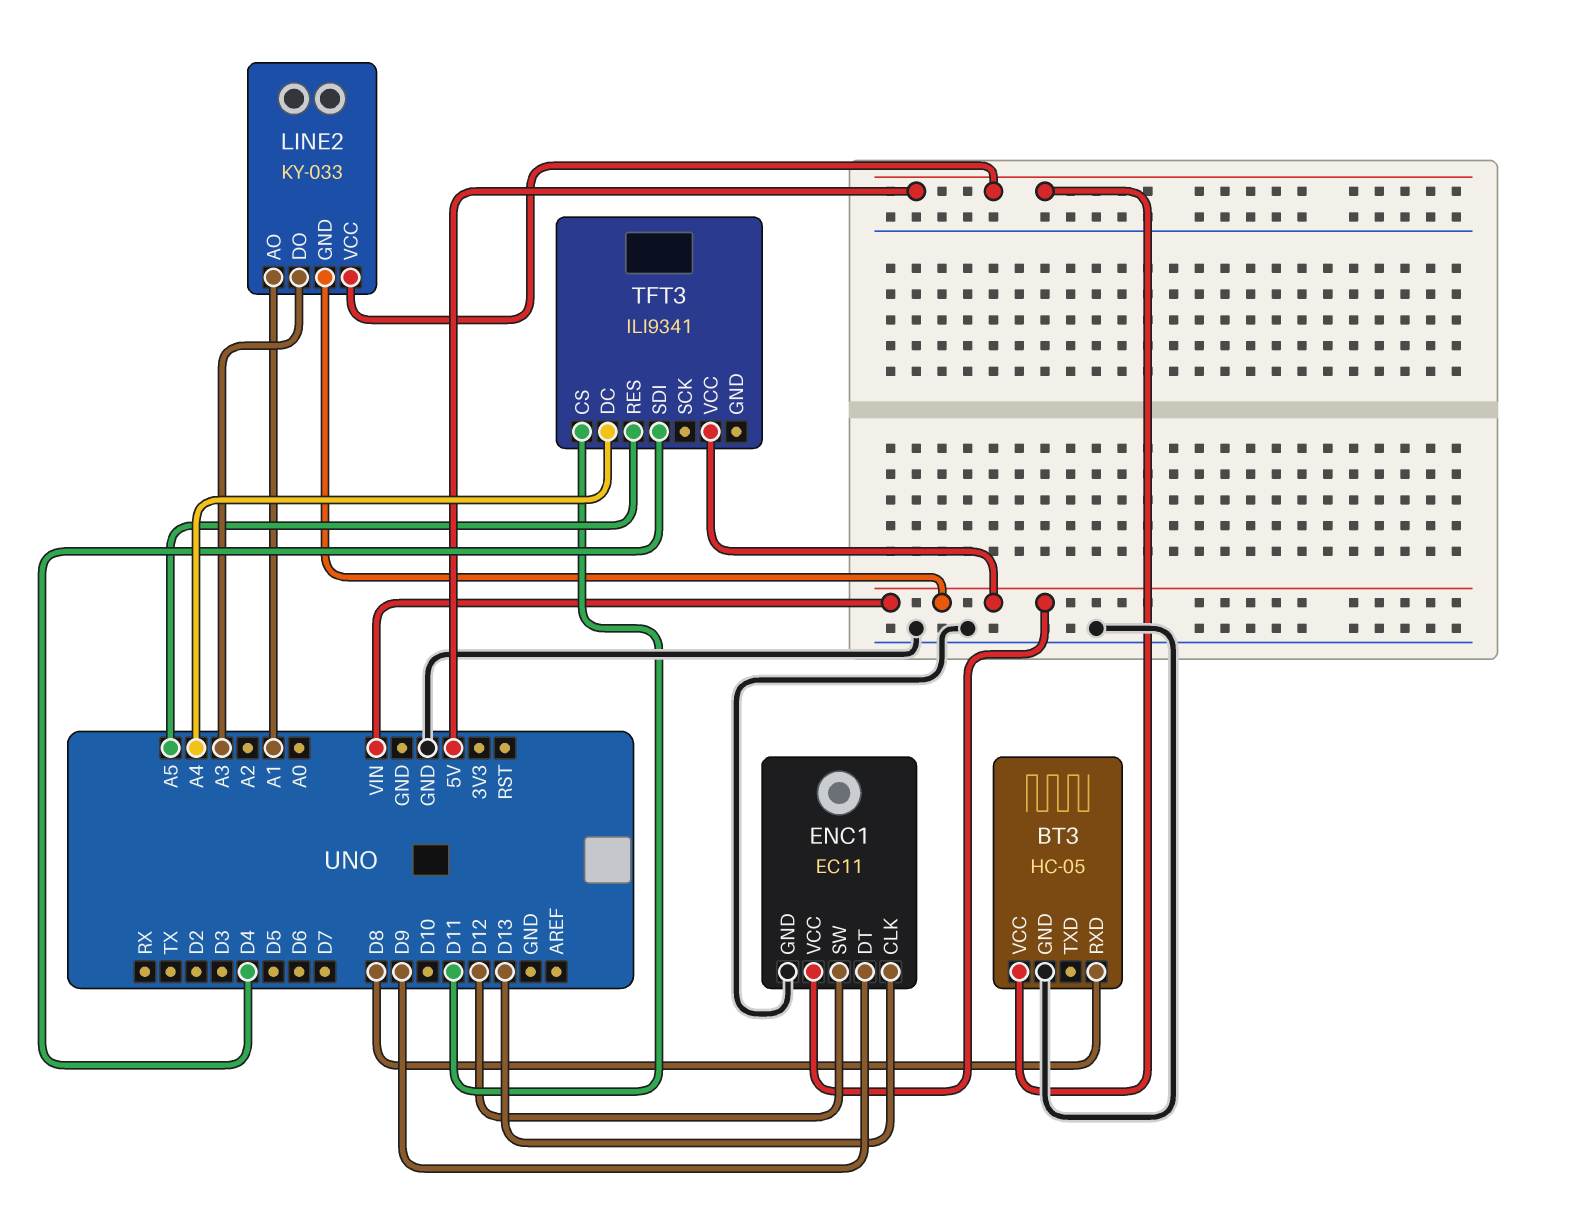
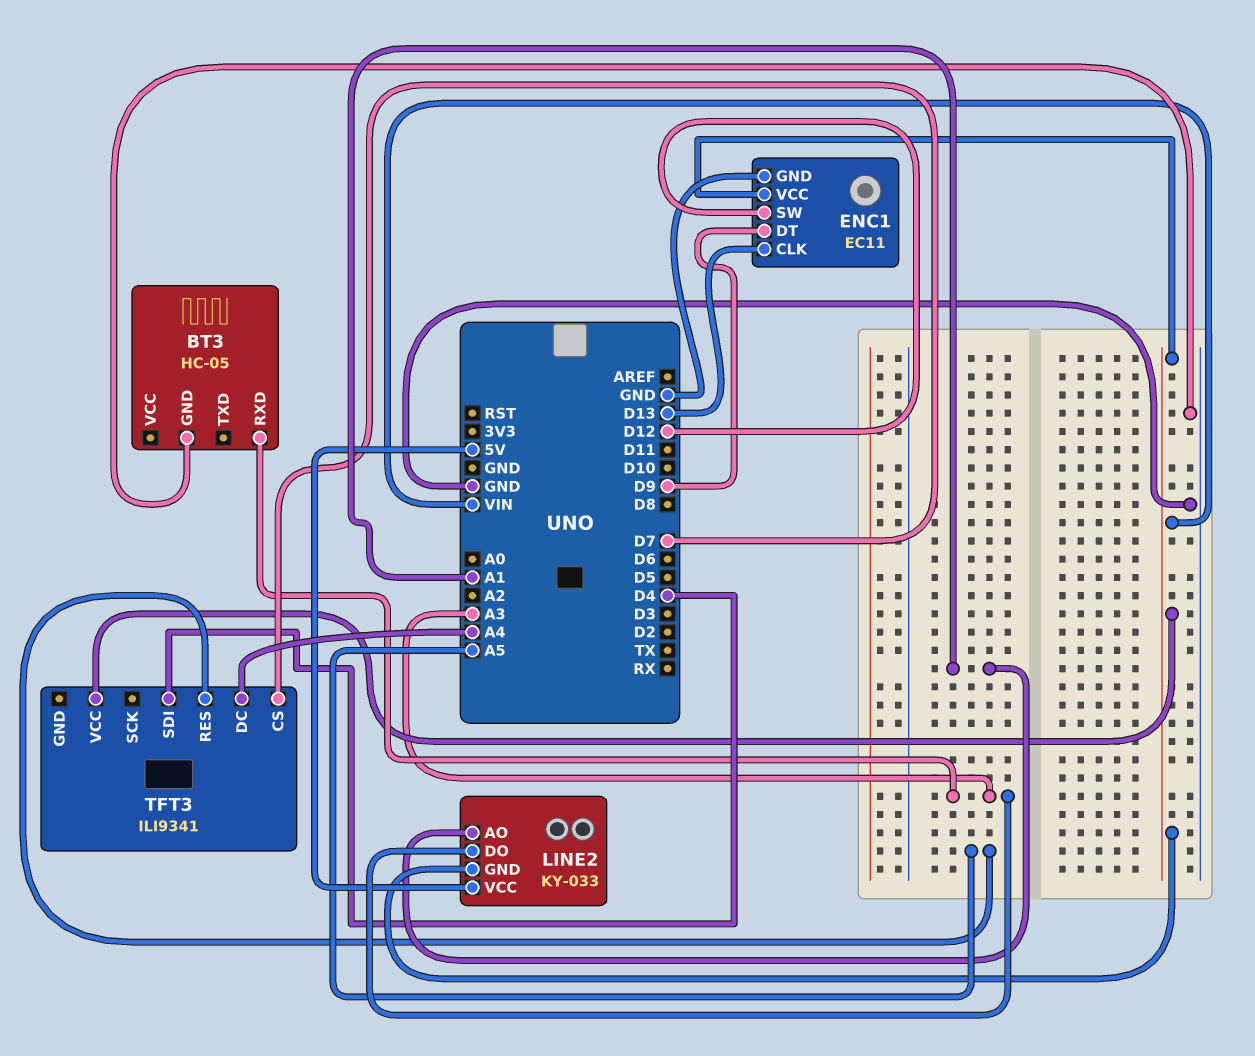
BT3 pin RXD: D8 -> A3
BT3 pin VCC: 5V -> none
TFT3 pin CS: D11 -> D7

